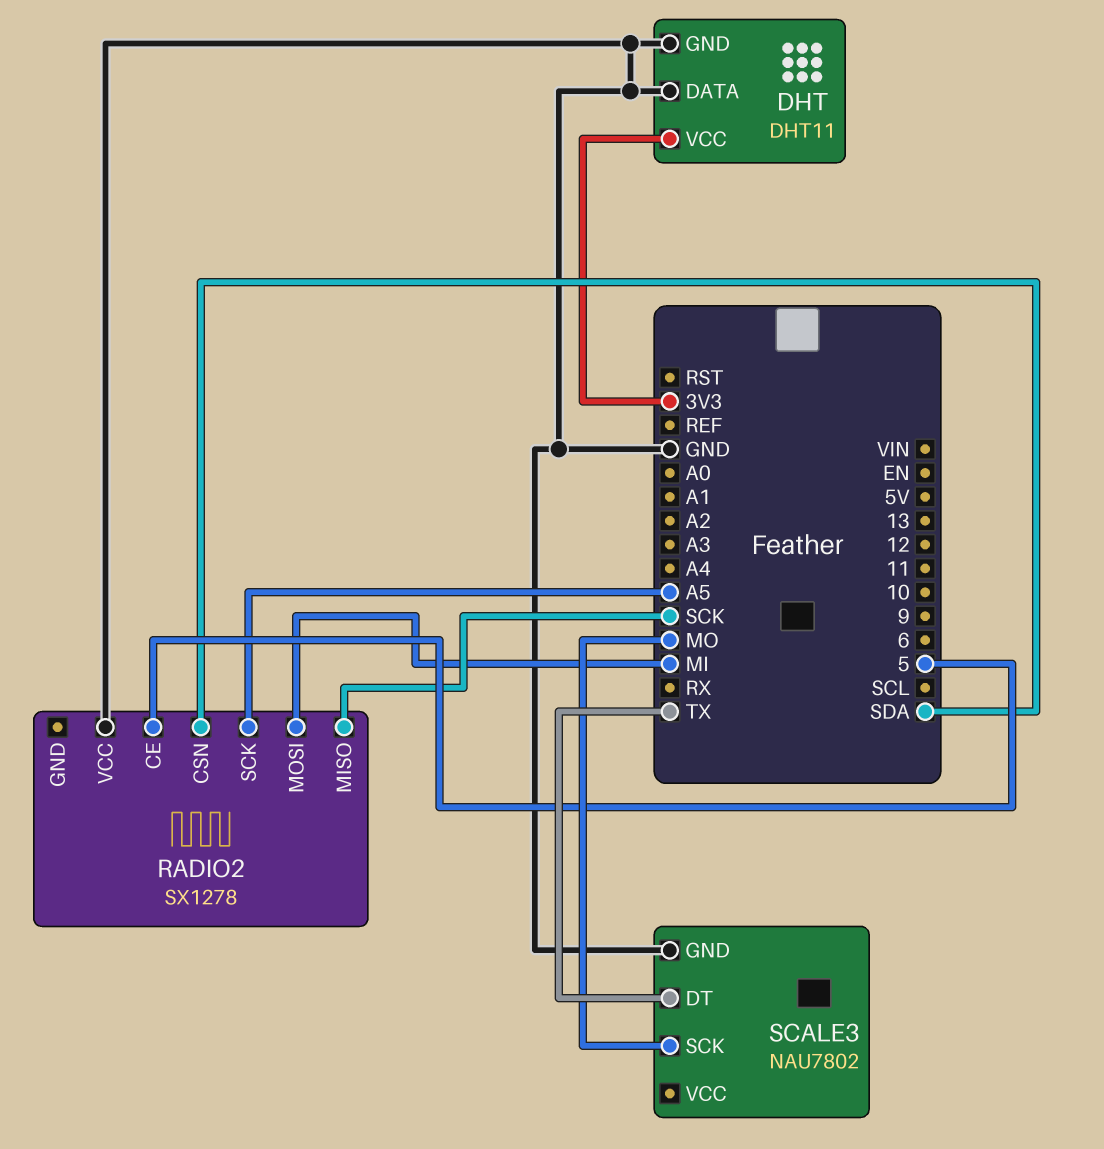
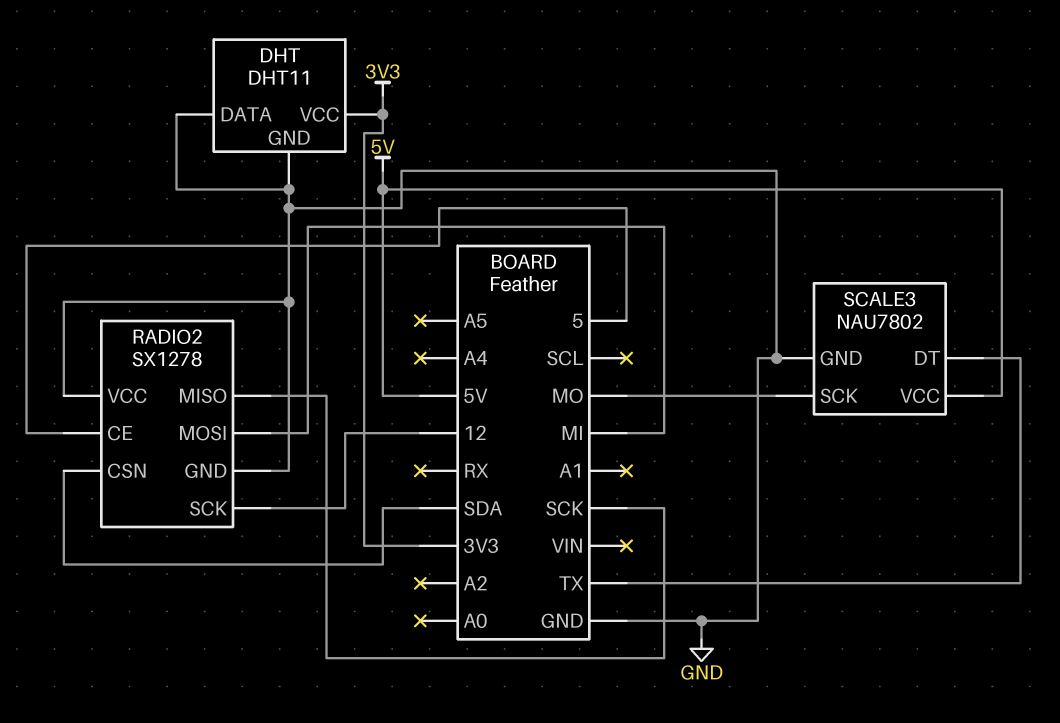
RADIO2 pin GND: none -> GND
RADIO2 pin SCK: A5 -> 12
SCALE3 pin VCC: none -> 5V

